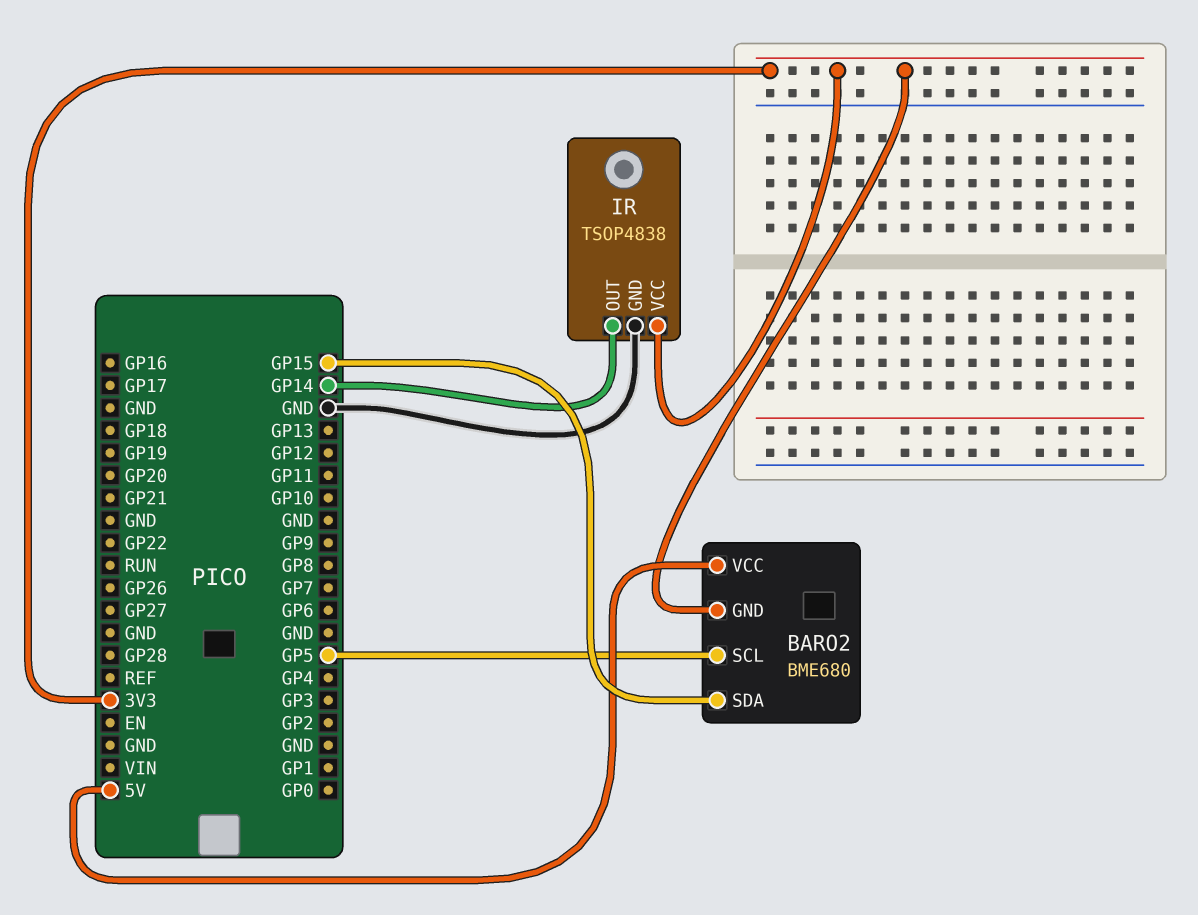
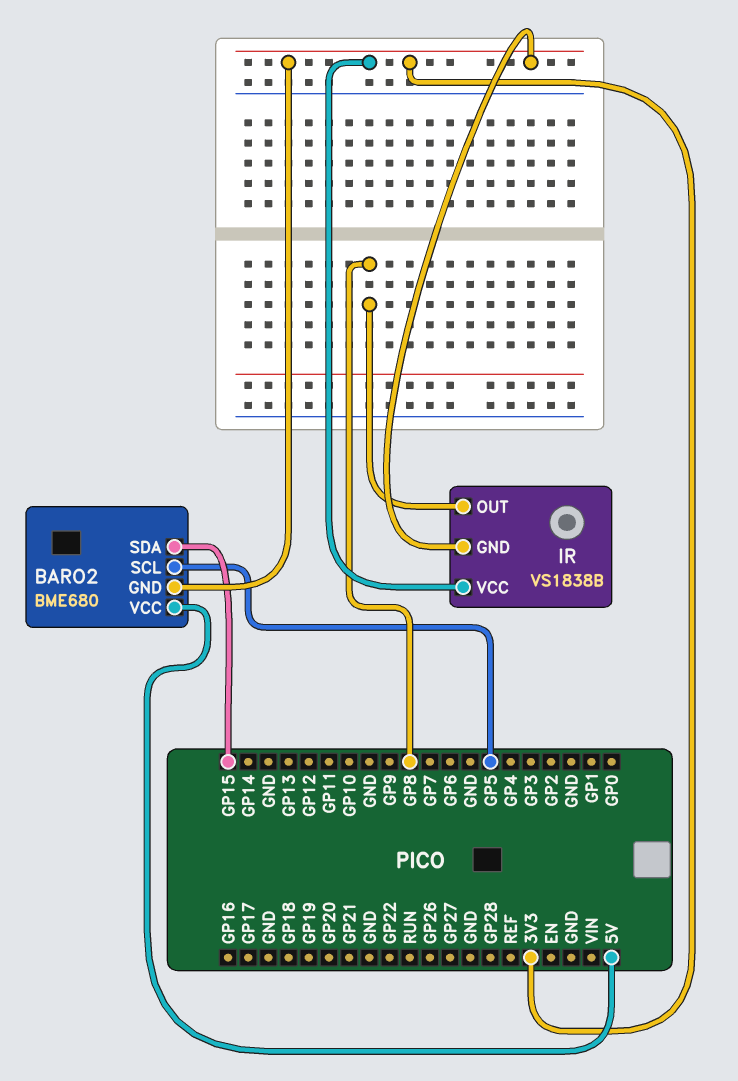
IR: TSOP4838 -> VS1838B
IR pin GND: GND -> 3V3
IR pin OUT: GP14 -> GP8

